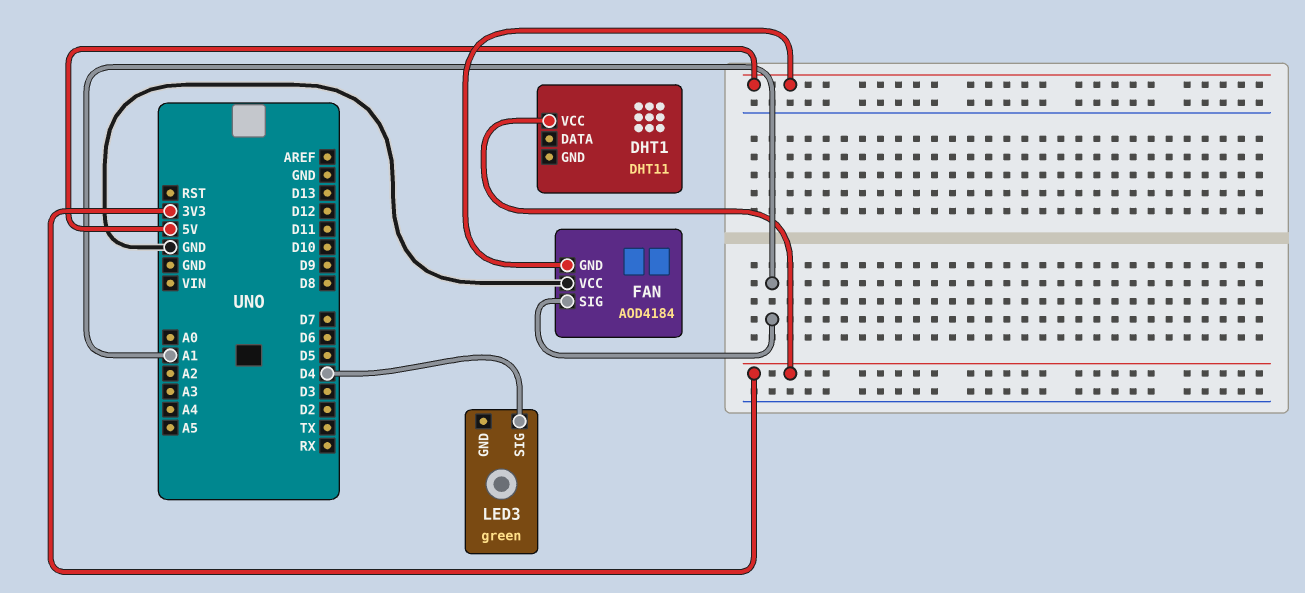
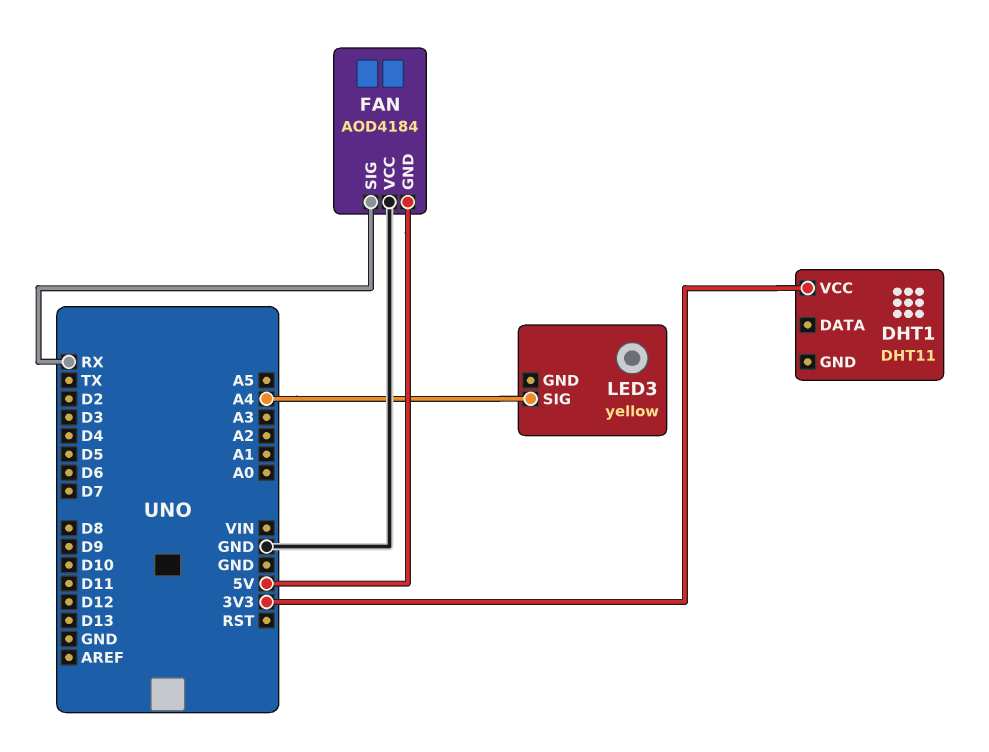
FAN pin SIG: A1 -> RX
LED3: green -> yellow
LED3 pin SIG: D4 -> A4

